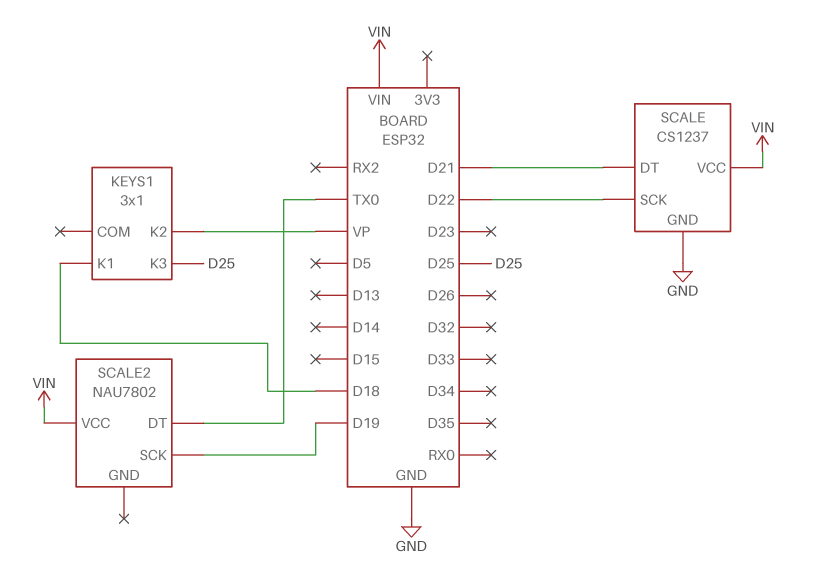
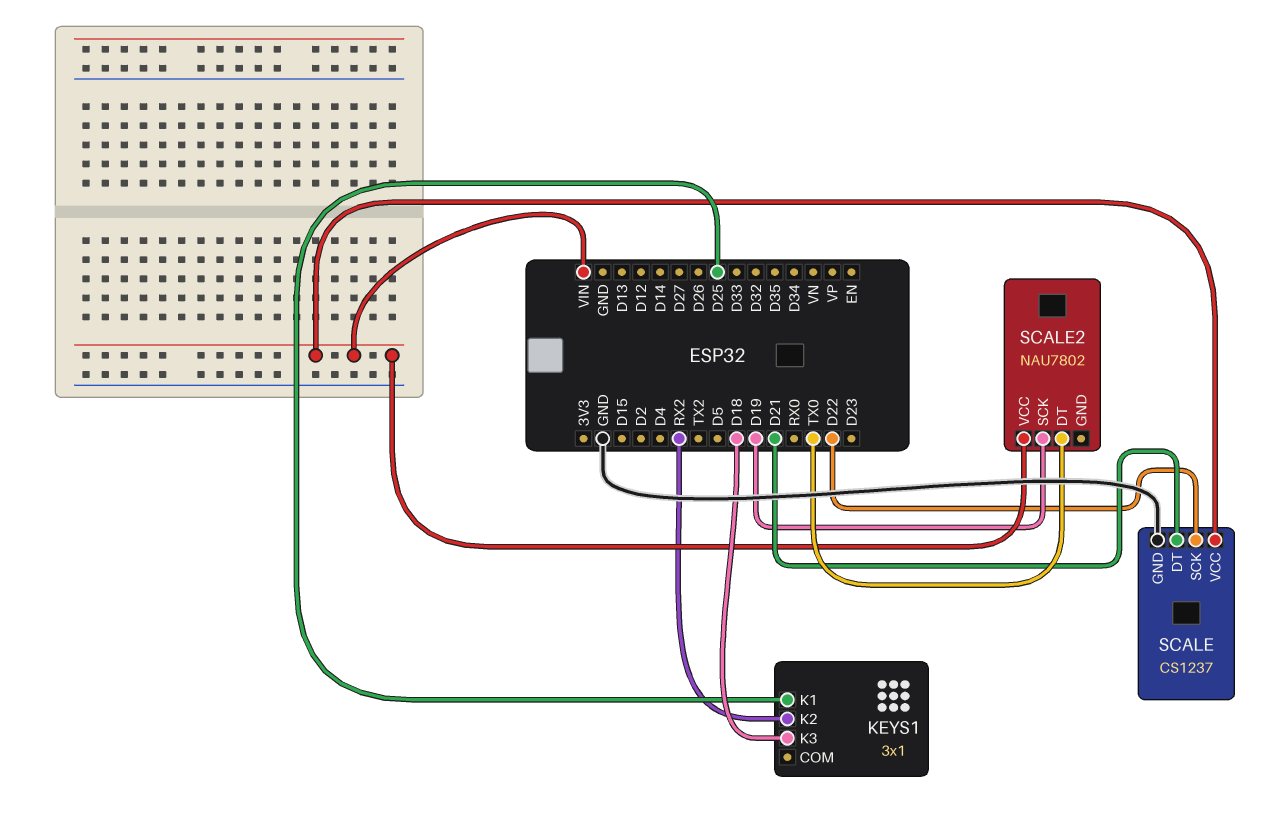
KEYS1 pin K1: D18 -> D25
KEYS1 pin K2: VP -> RX2
KEYS1 pin K3: D25 -> D18

